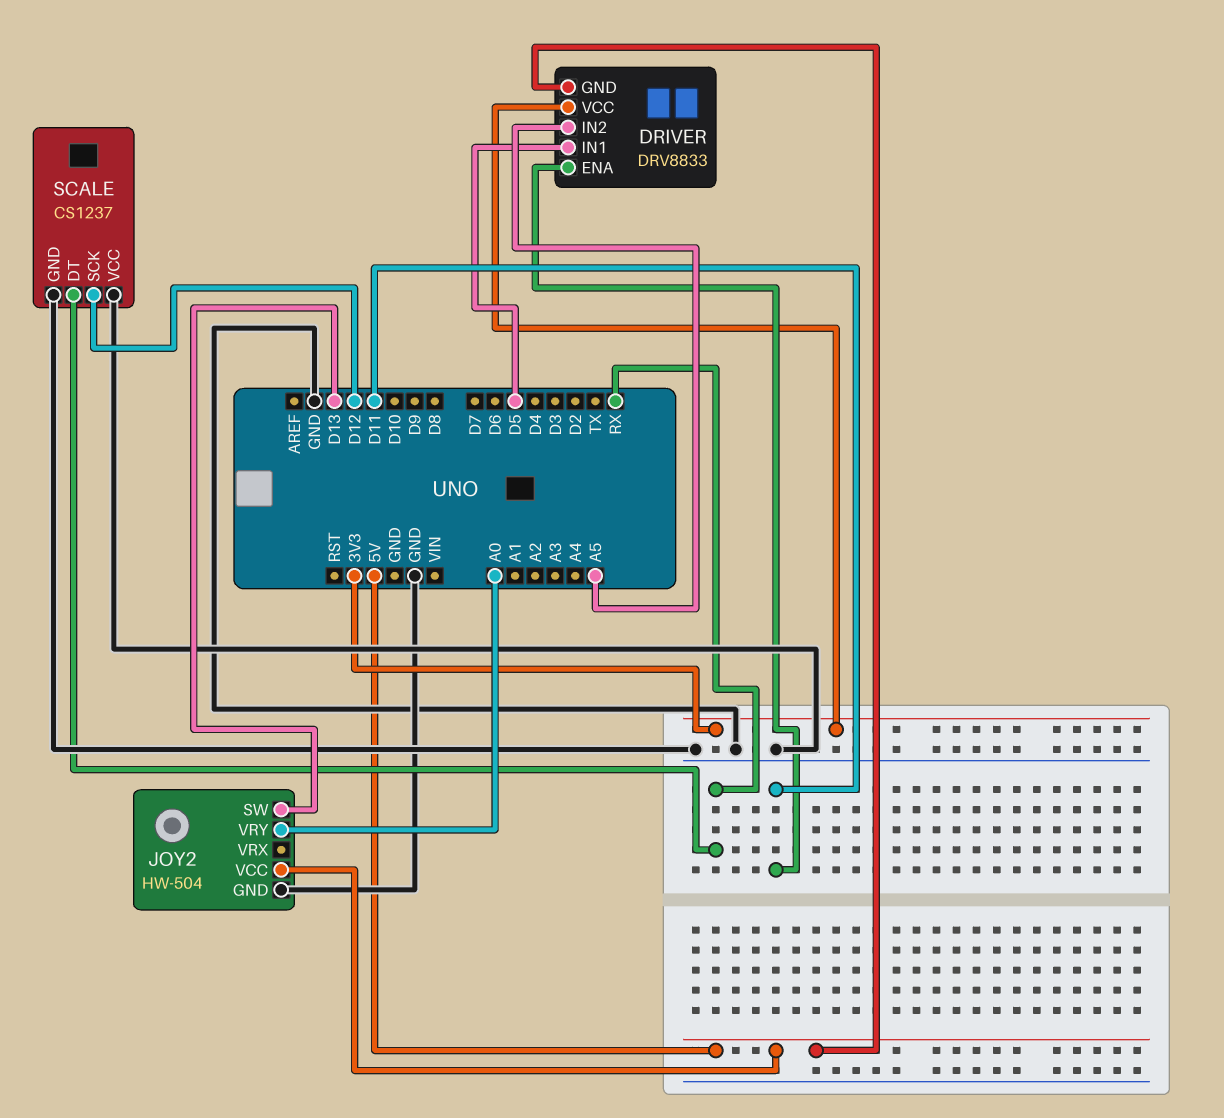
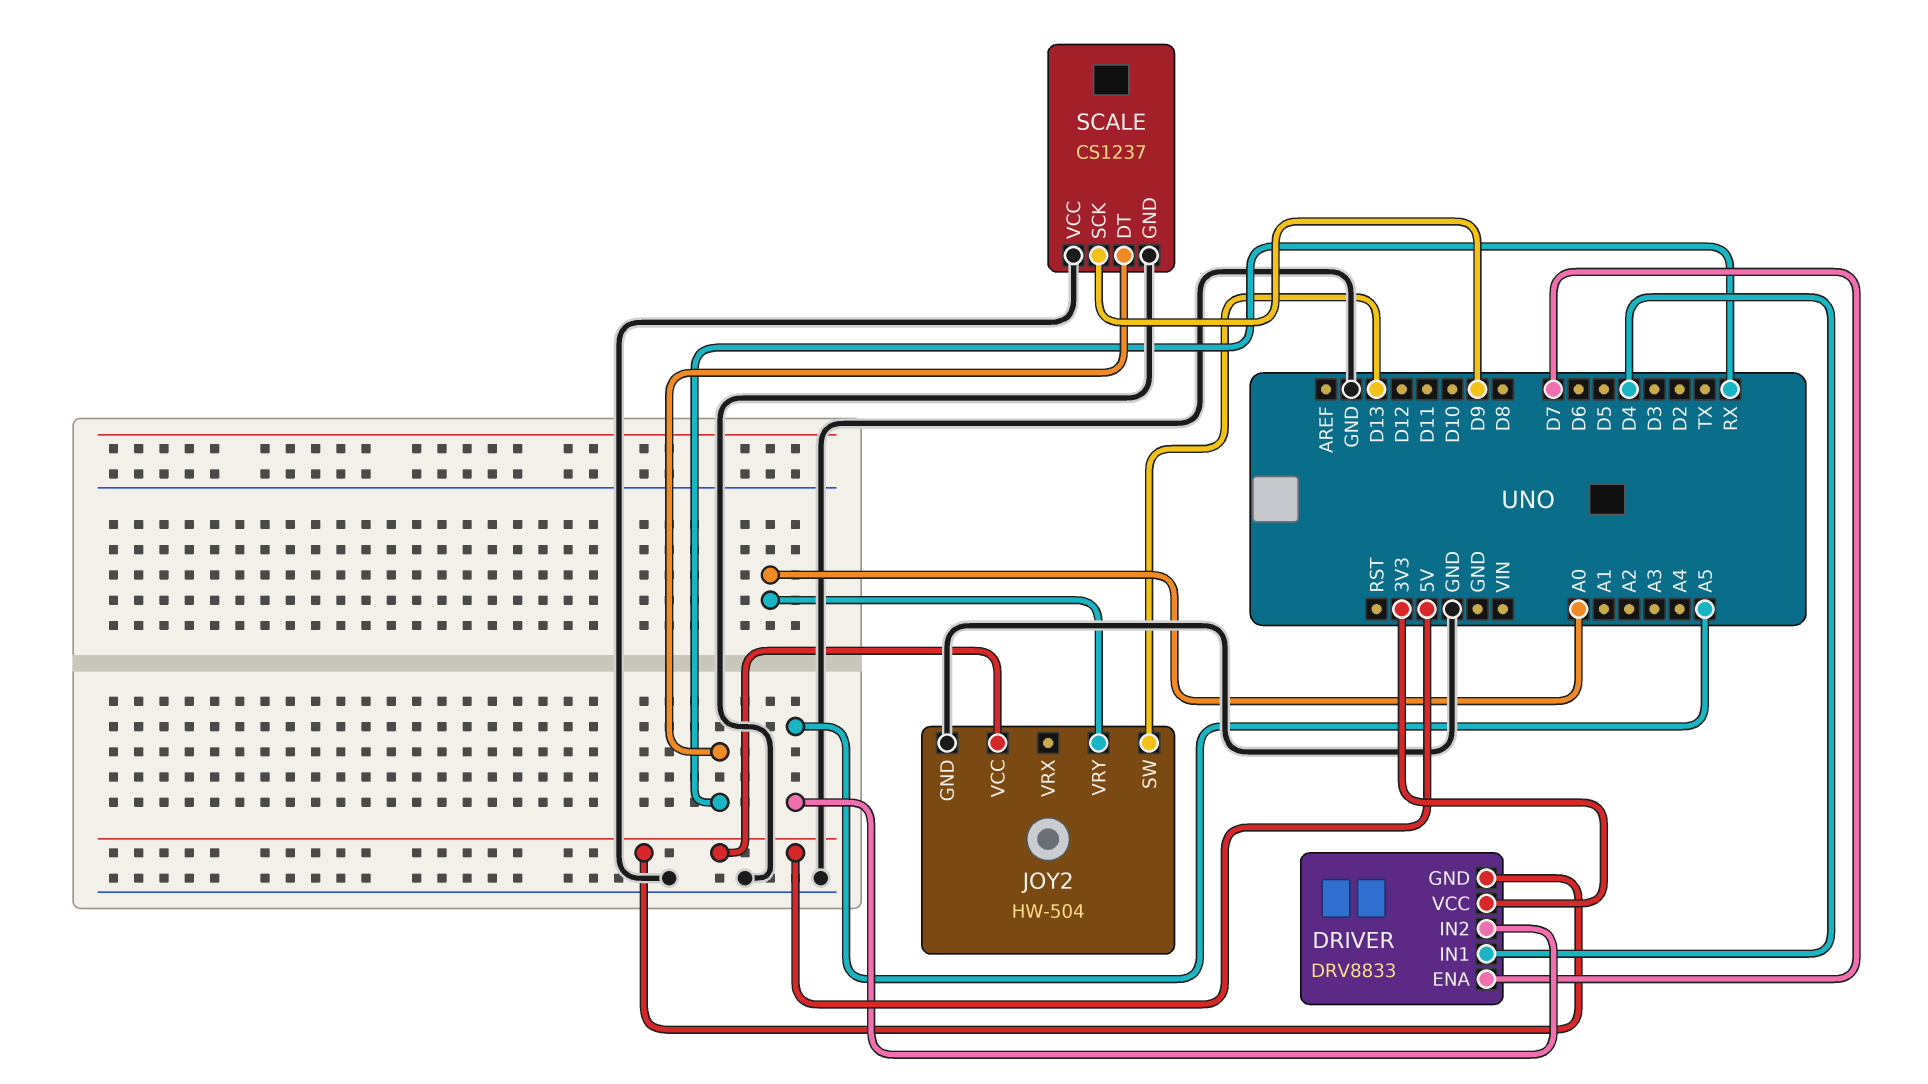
DRIVER pin ENA: D11 -> D7
DRIVER pin IN1: D5 -> D4
SCALE pin SCK: D12 -> D9

